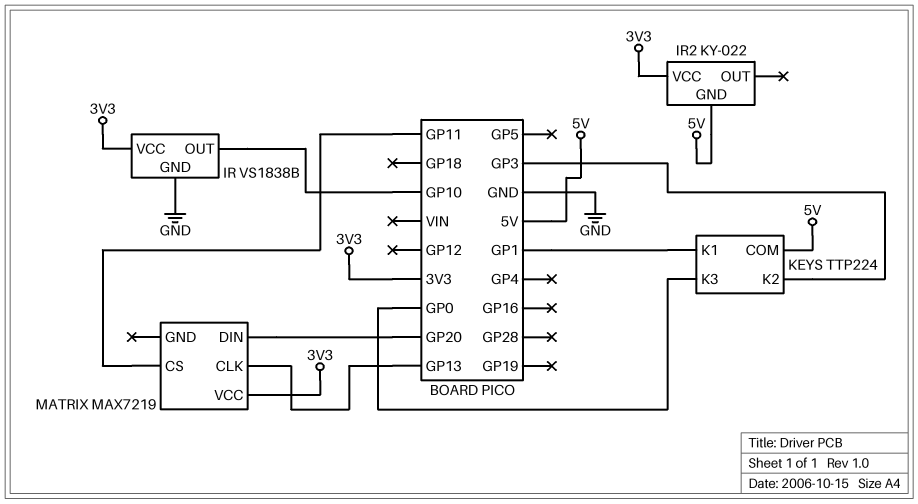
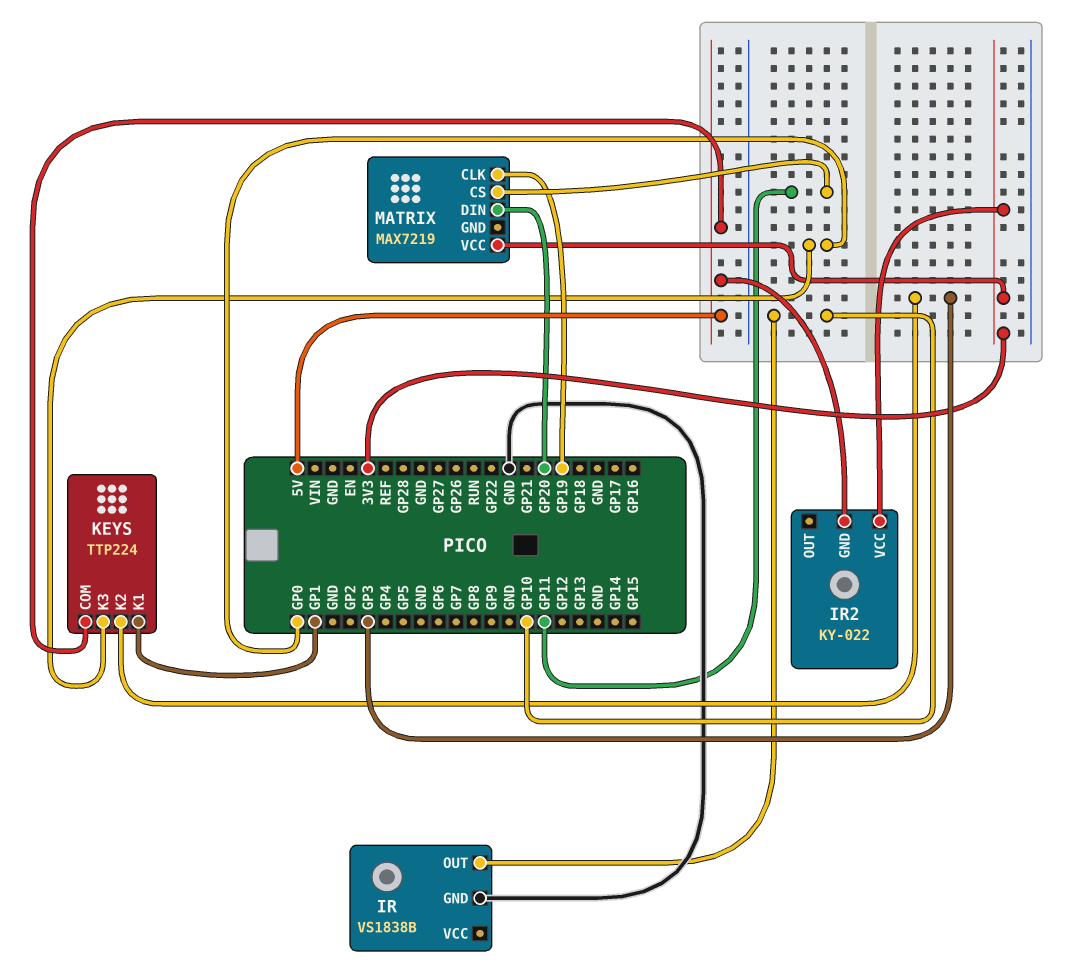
IR pin VCC: 3V3 -> none
MATRIX pin CLK: GP13 -> GP19

